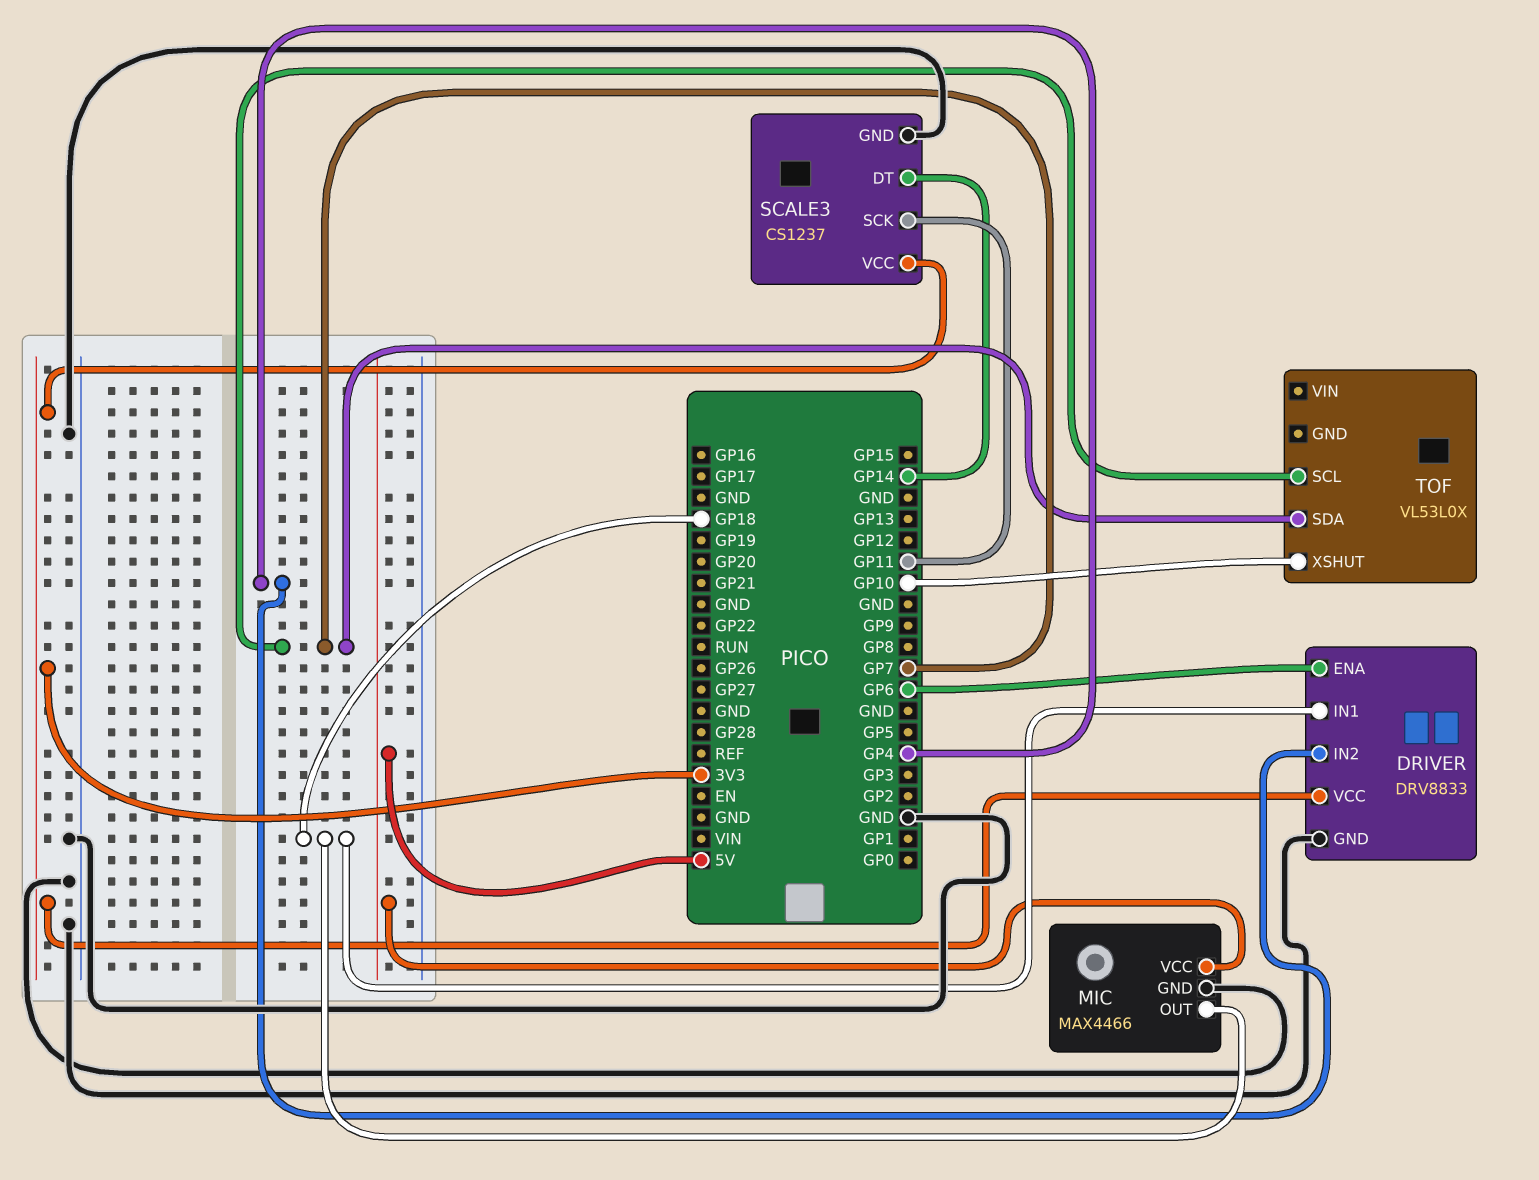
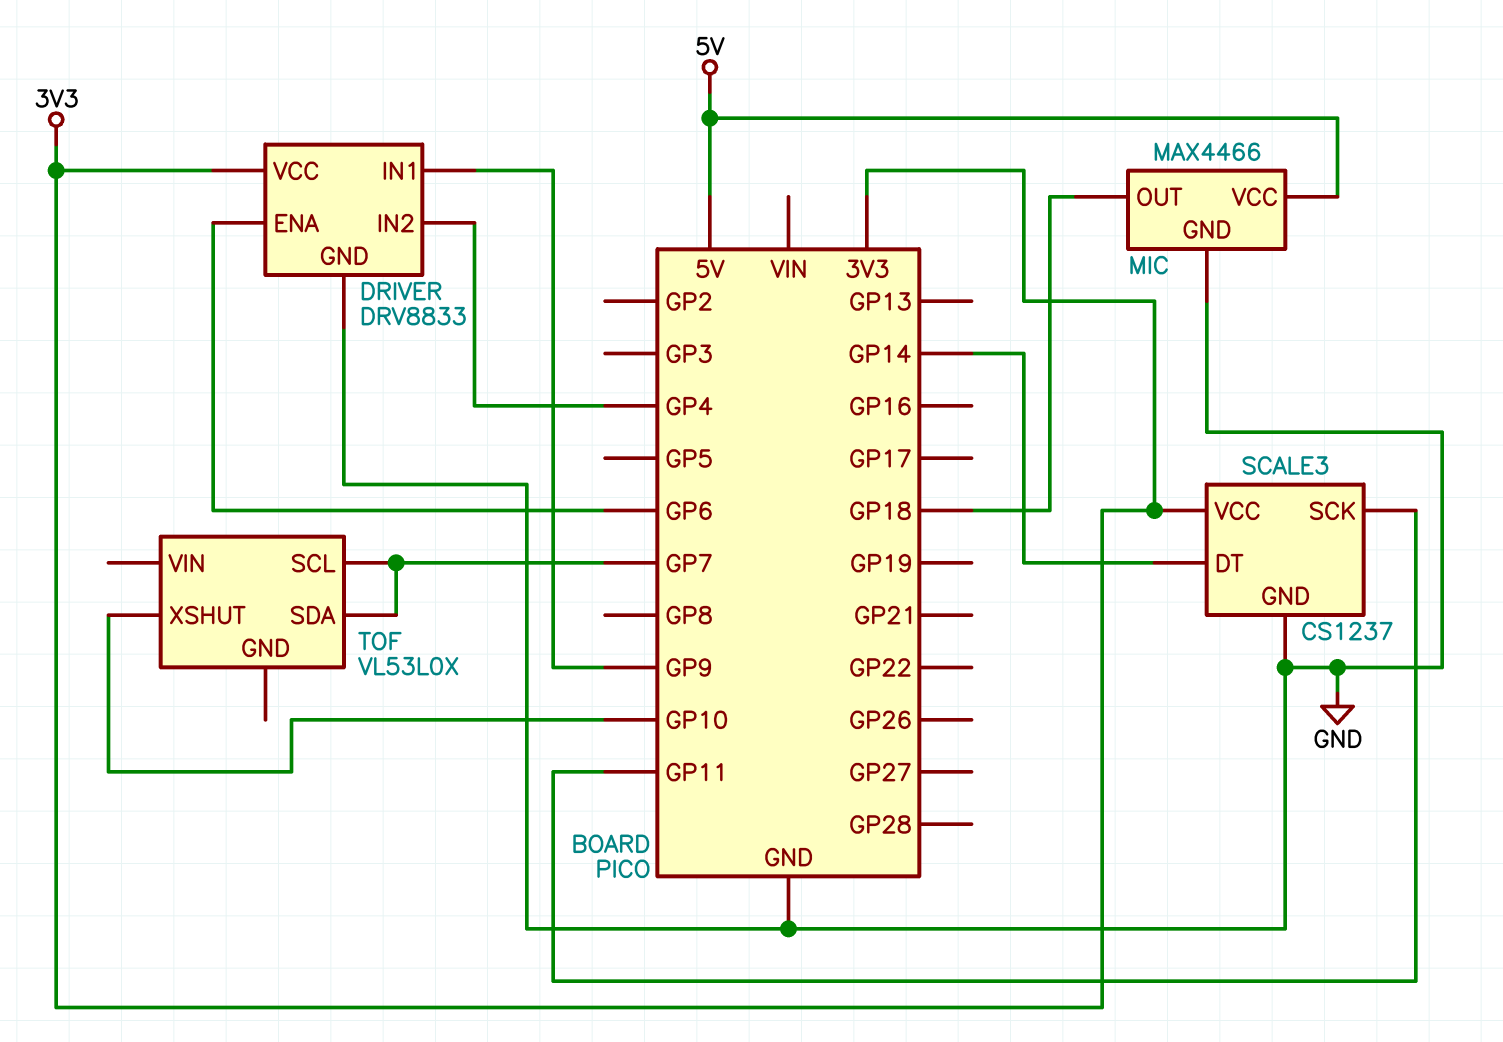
DRIVER pin IN1: GP18 -> GP9

